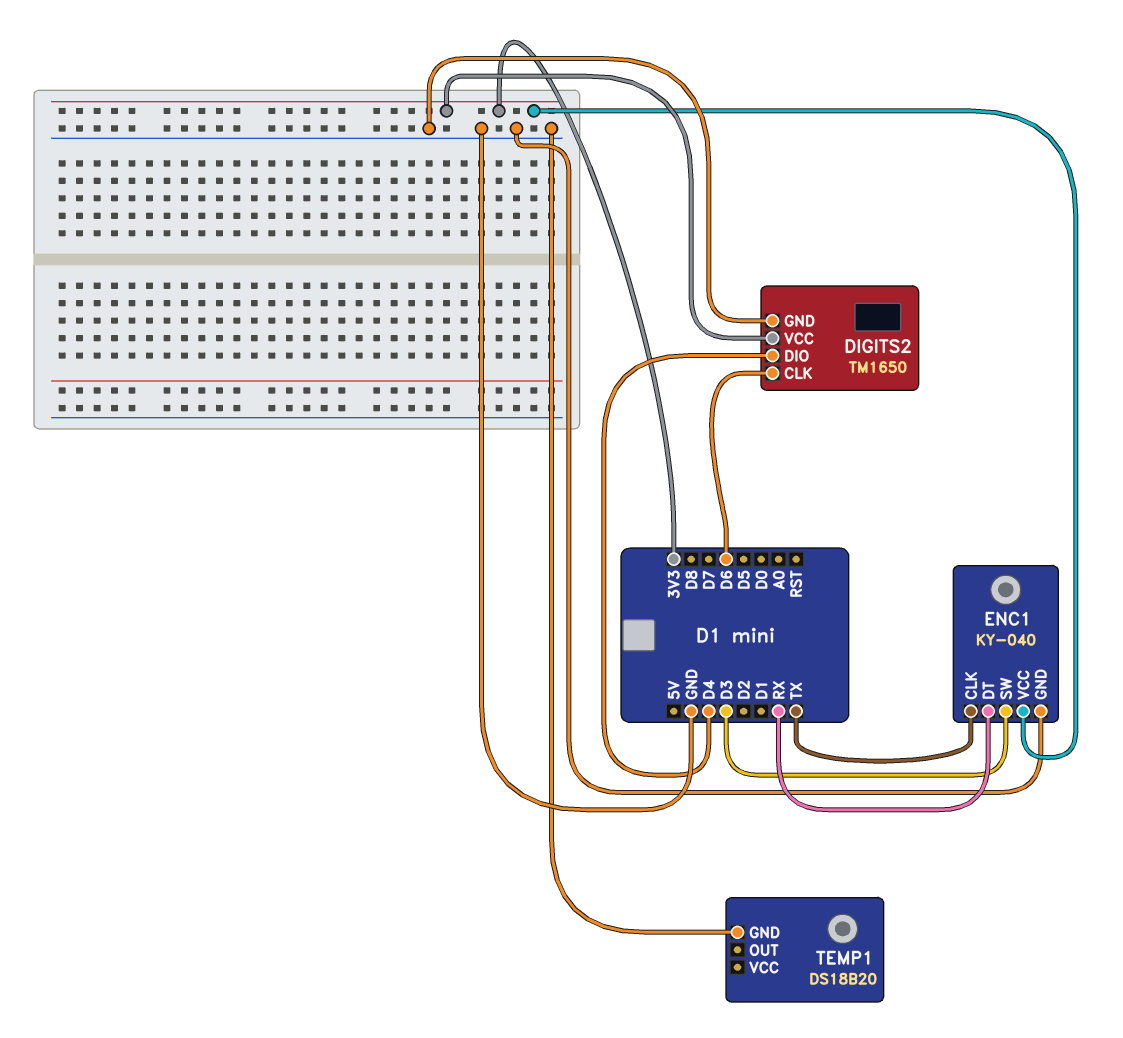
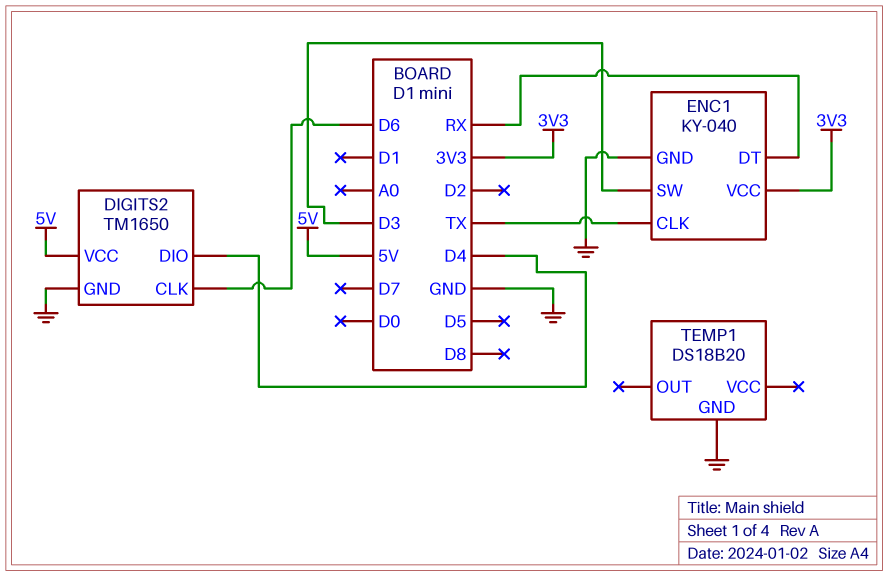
DIGITS2 pin VCC: 3V3 -> 5V

